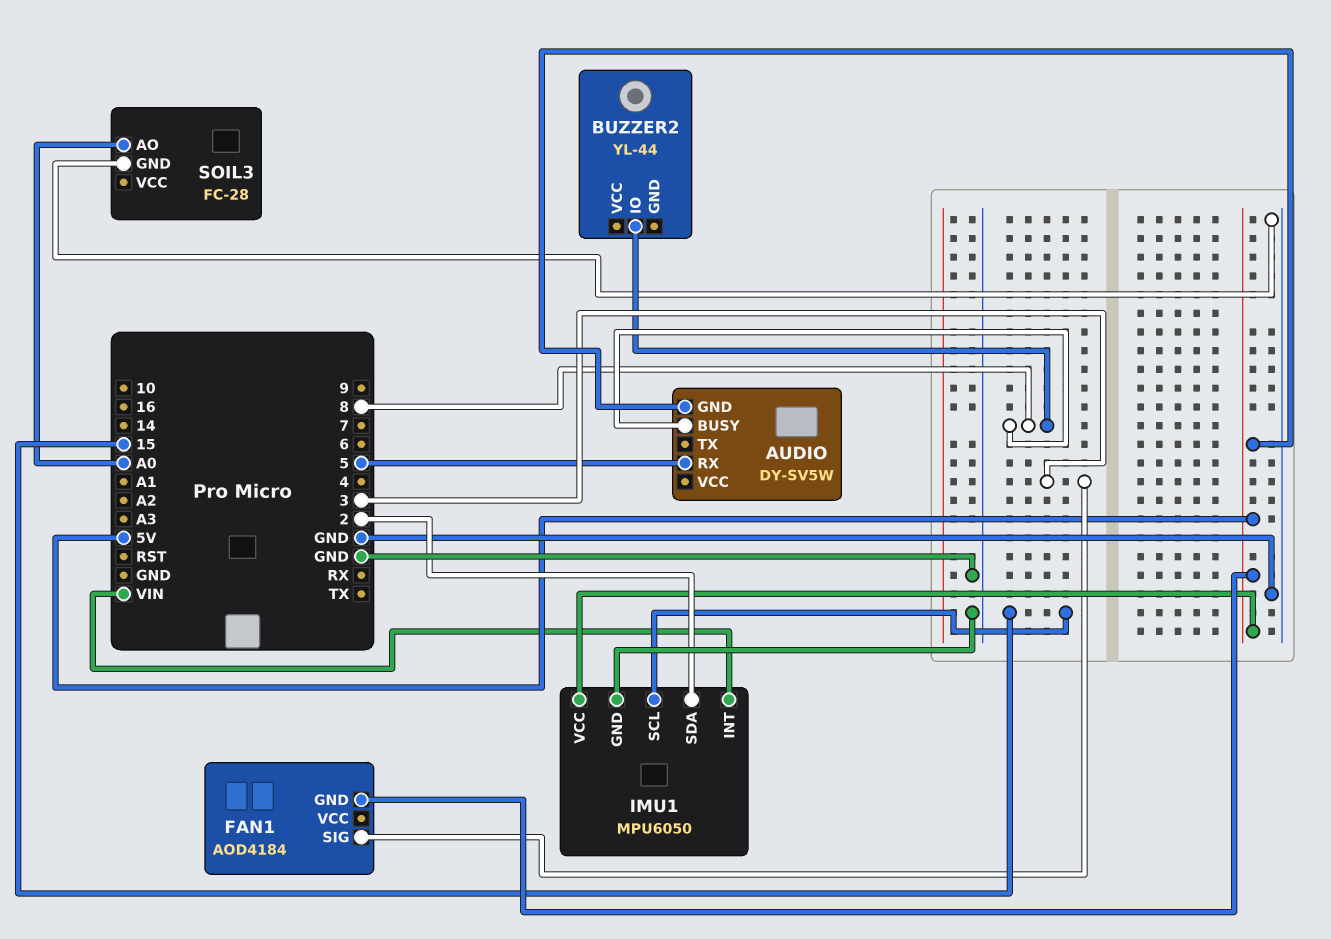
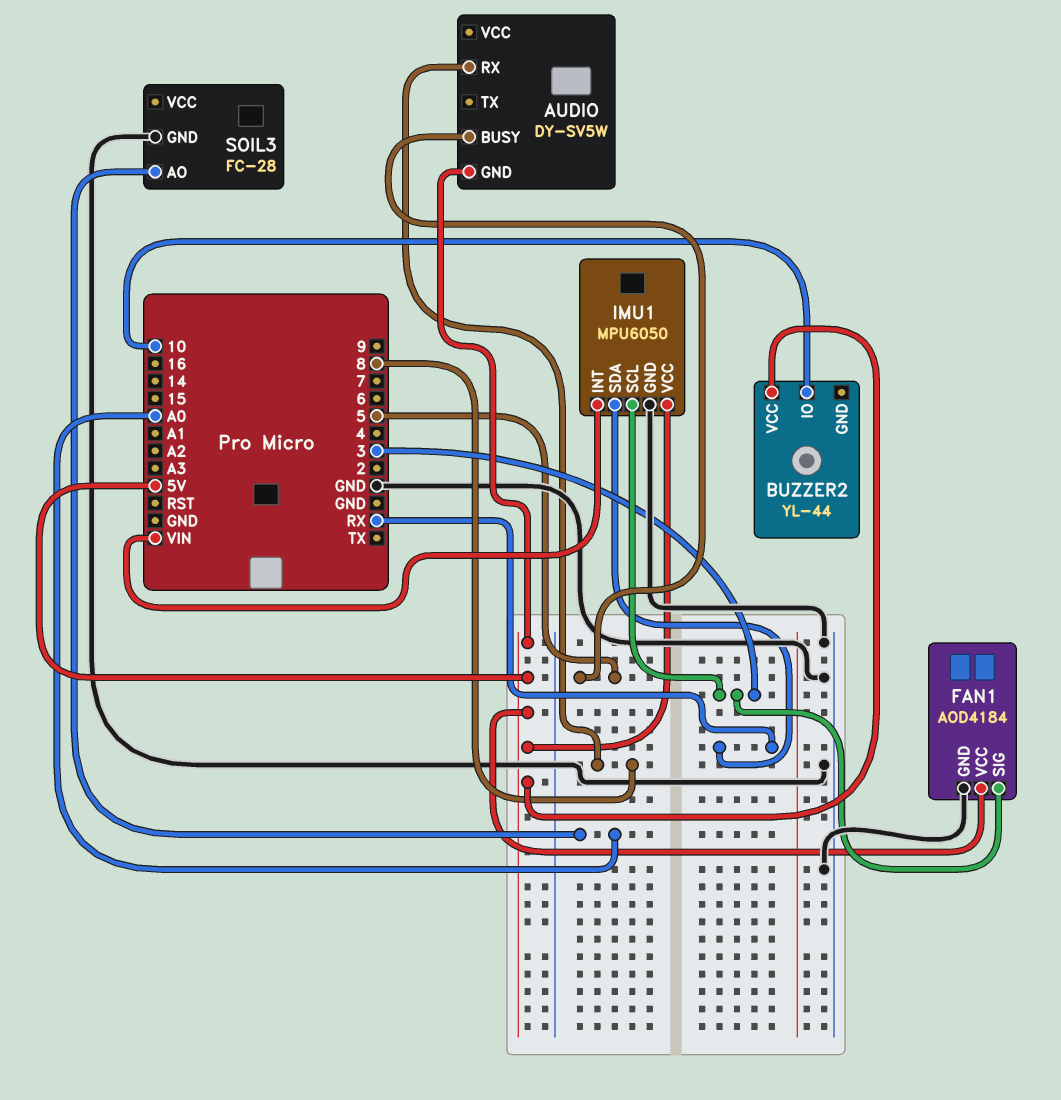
AUDIO pin BUSY: 8 -> 5
AUDIO pin RX: 5 -> 8
BUZZER2 pin IO: 8 -> 10
BUZZER2 pin VCC: none -> 5V
FAN1 pin GND: 5V -> GND
FAN1 pin VCC: none -> 5V
IMU1 pin SCL: 15 -> 3
IMU1 pin SDA: 2 -> RX

